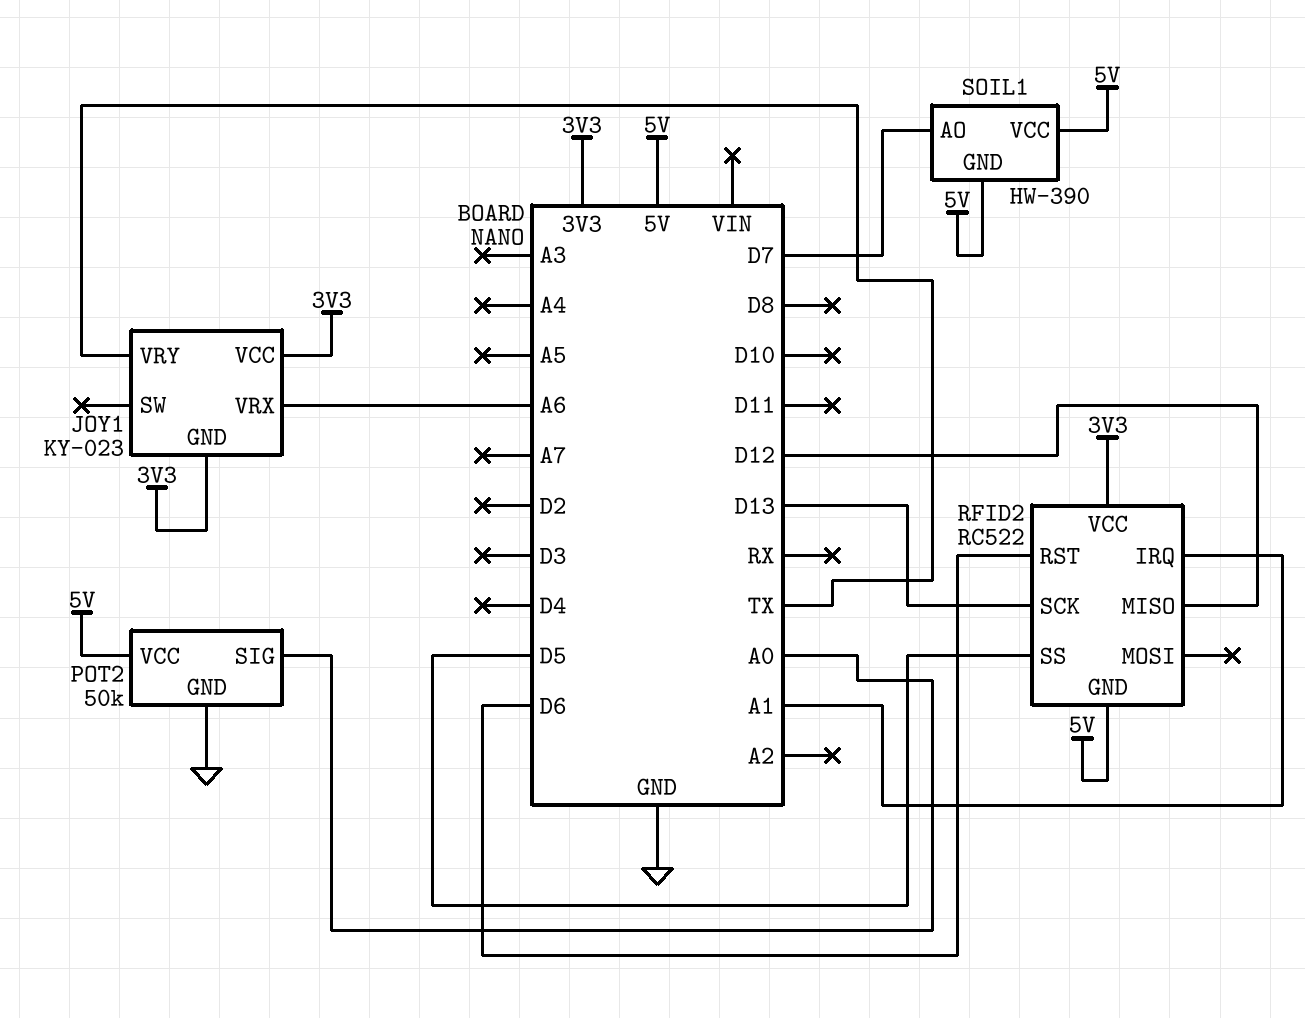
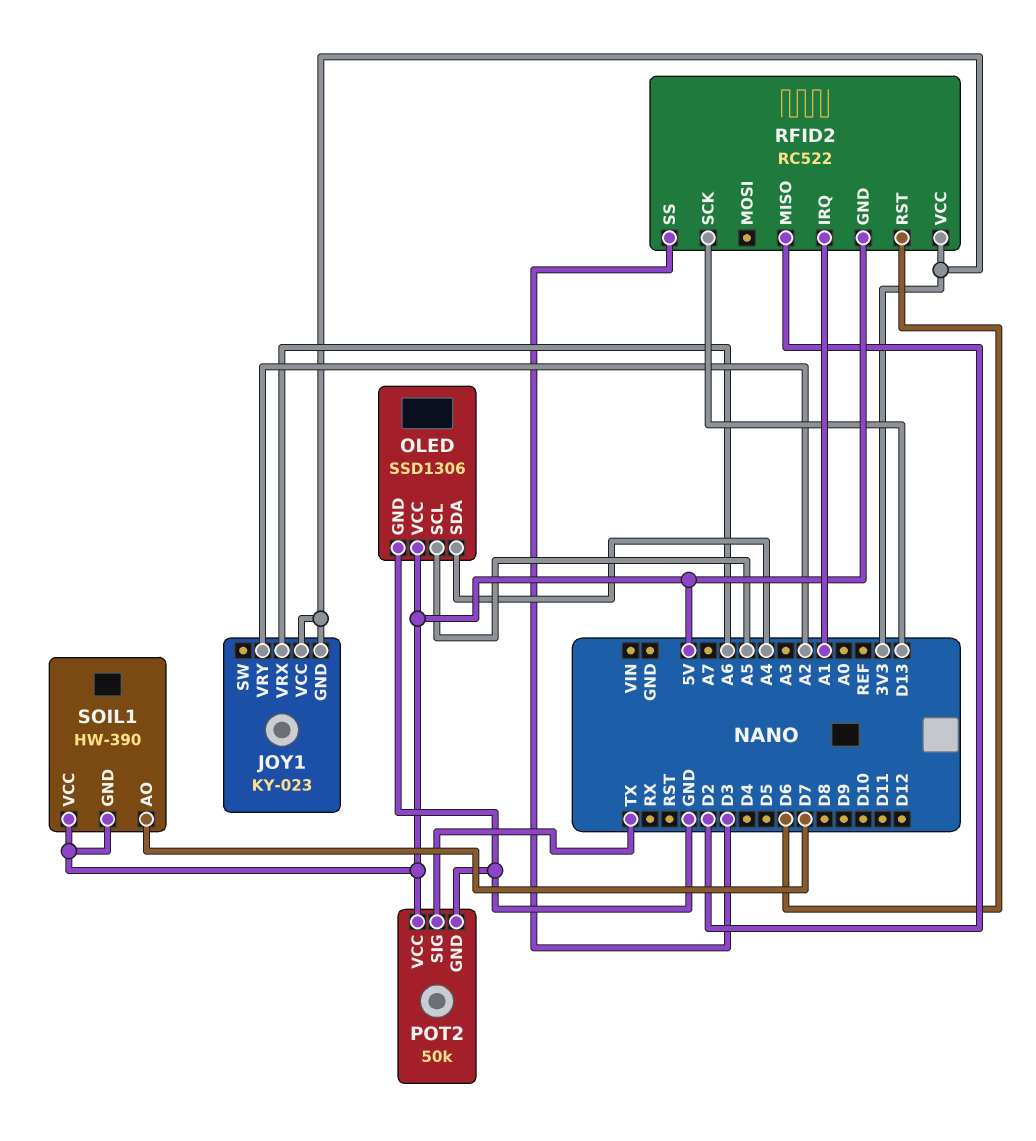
JOY1 pin VRY: TX -> A2
OLED: none -> SSD1306
OLED pin GND: none -> GND
OLED pin SCL: none -> A5
OLED pin SDA: none -> A4
OLED pin VCC: none -> 5V
POT2 pin SIG: A0 -> TX
RFID2 pin MISO: D12 -> D2
RFID2 pin SS: D5 -> D3

